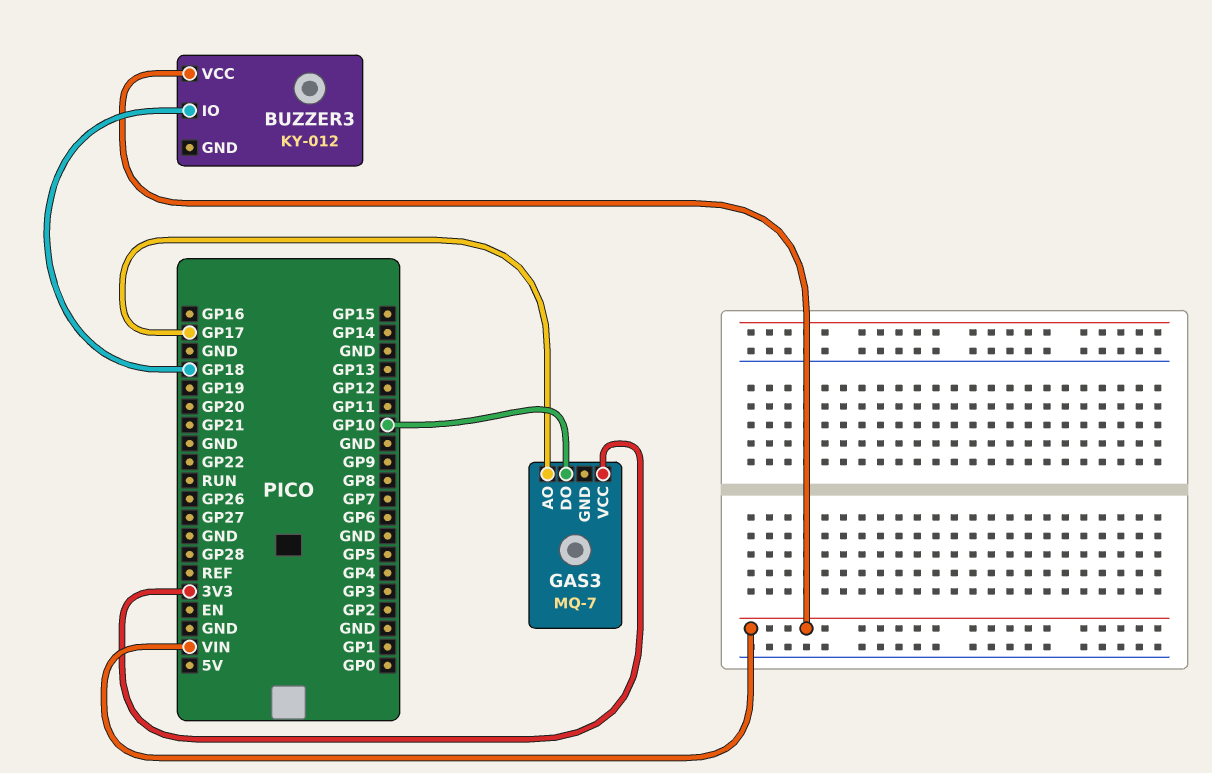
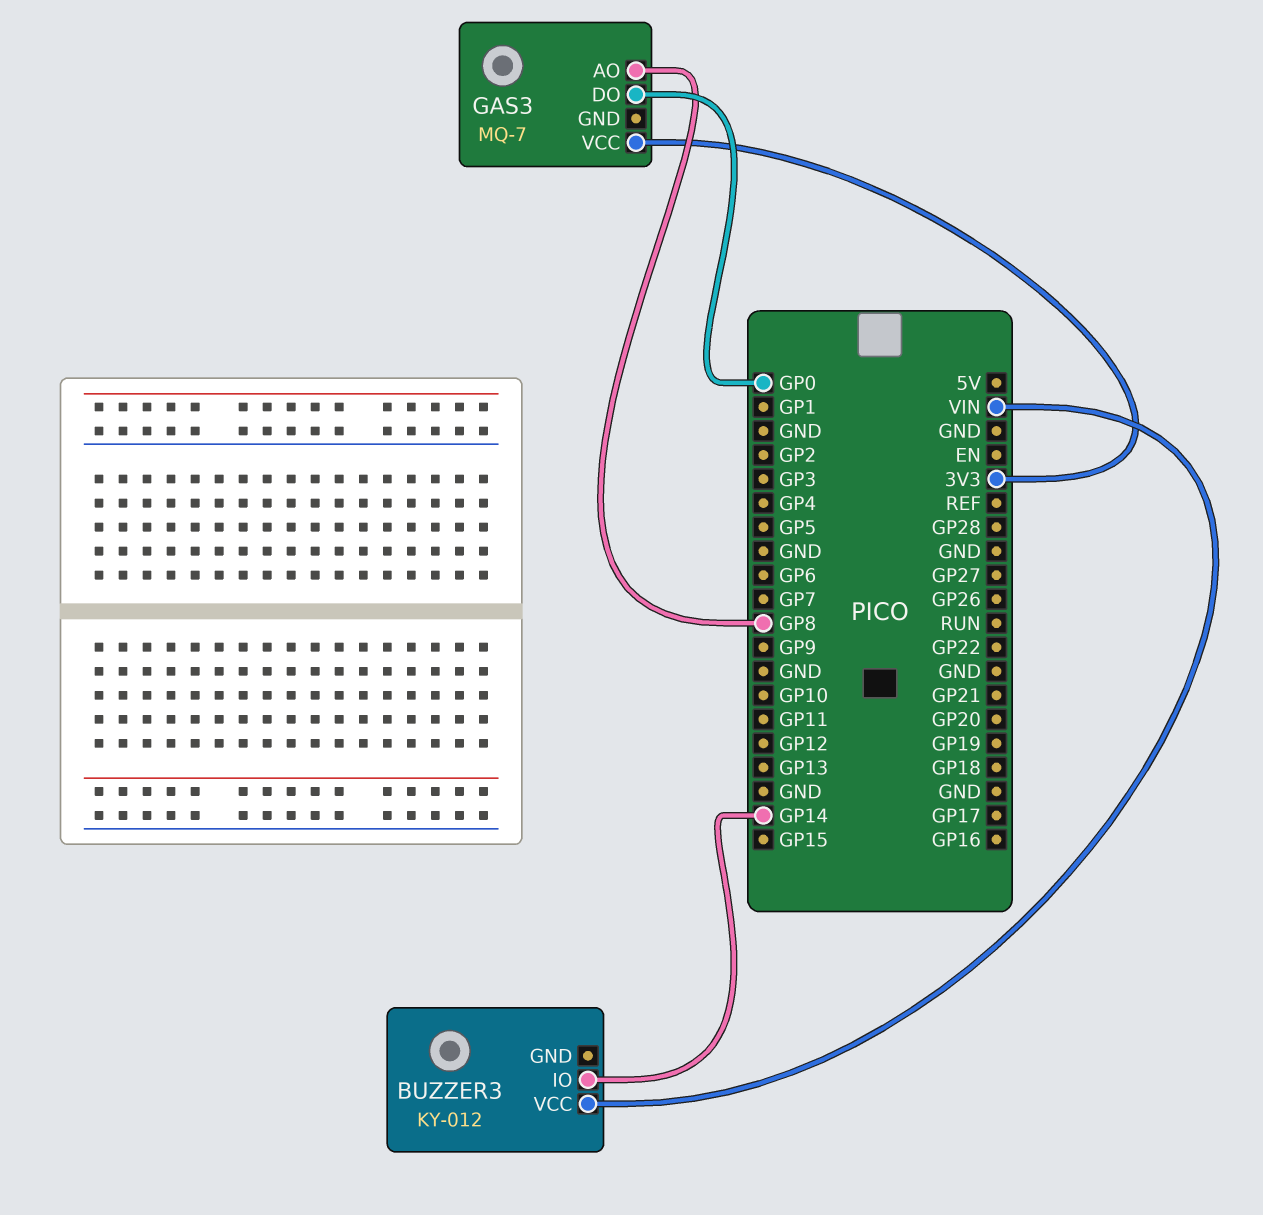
BUZZER3 pin IO: GP18 -> GP14
GAS3 pin AO: GP17 -> GP8
GAS3 pin DO: GP10 -> GP0

